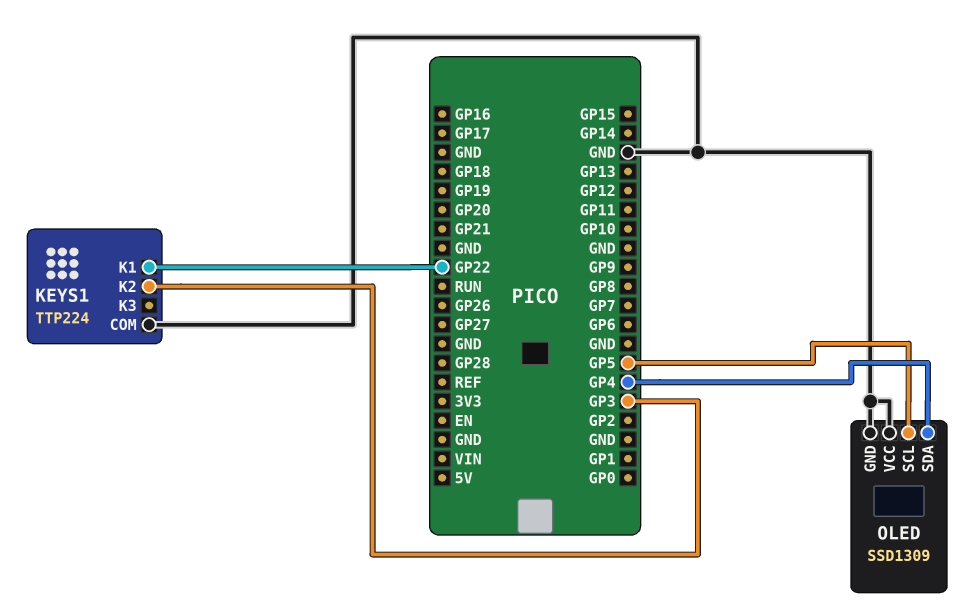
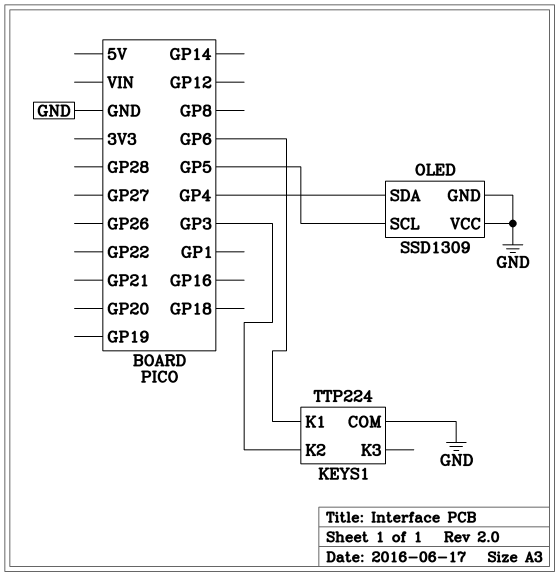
KEYS1 pin K1: GP22 -> GP6

